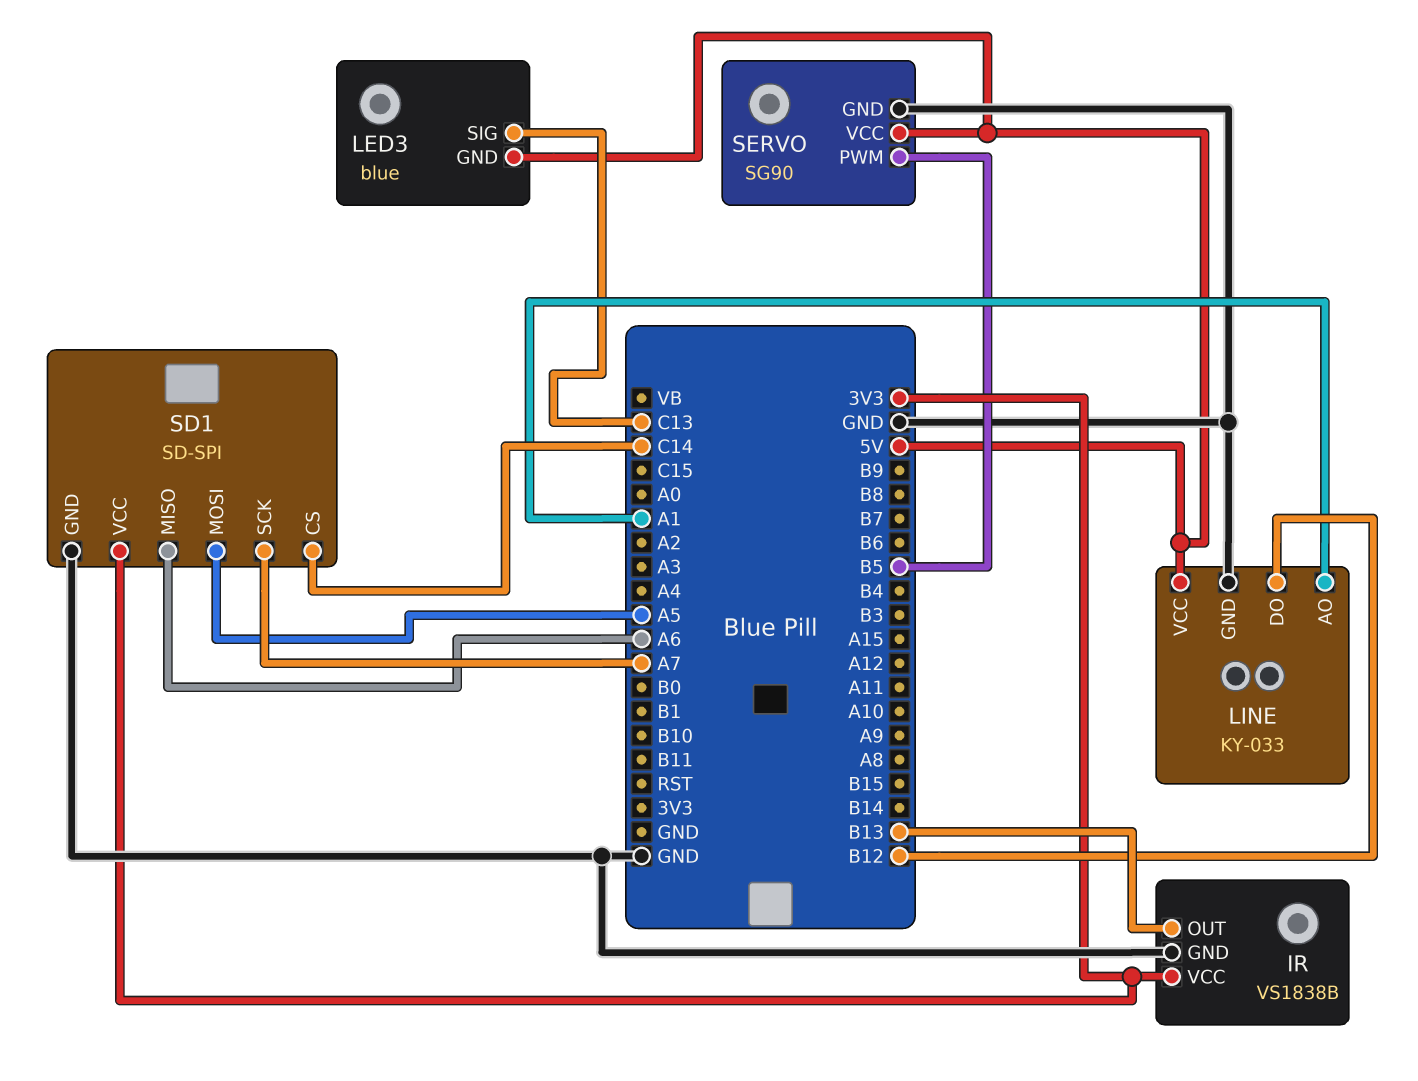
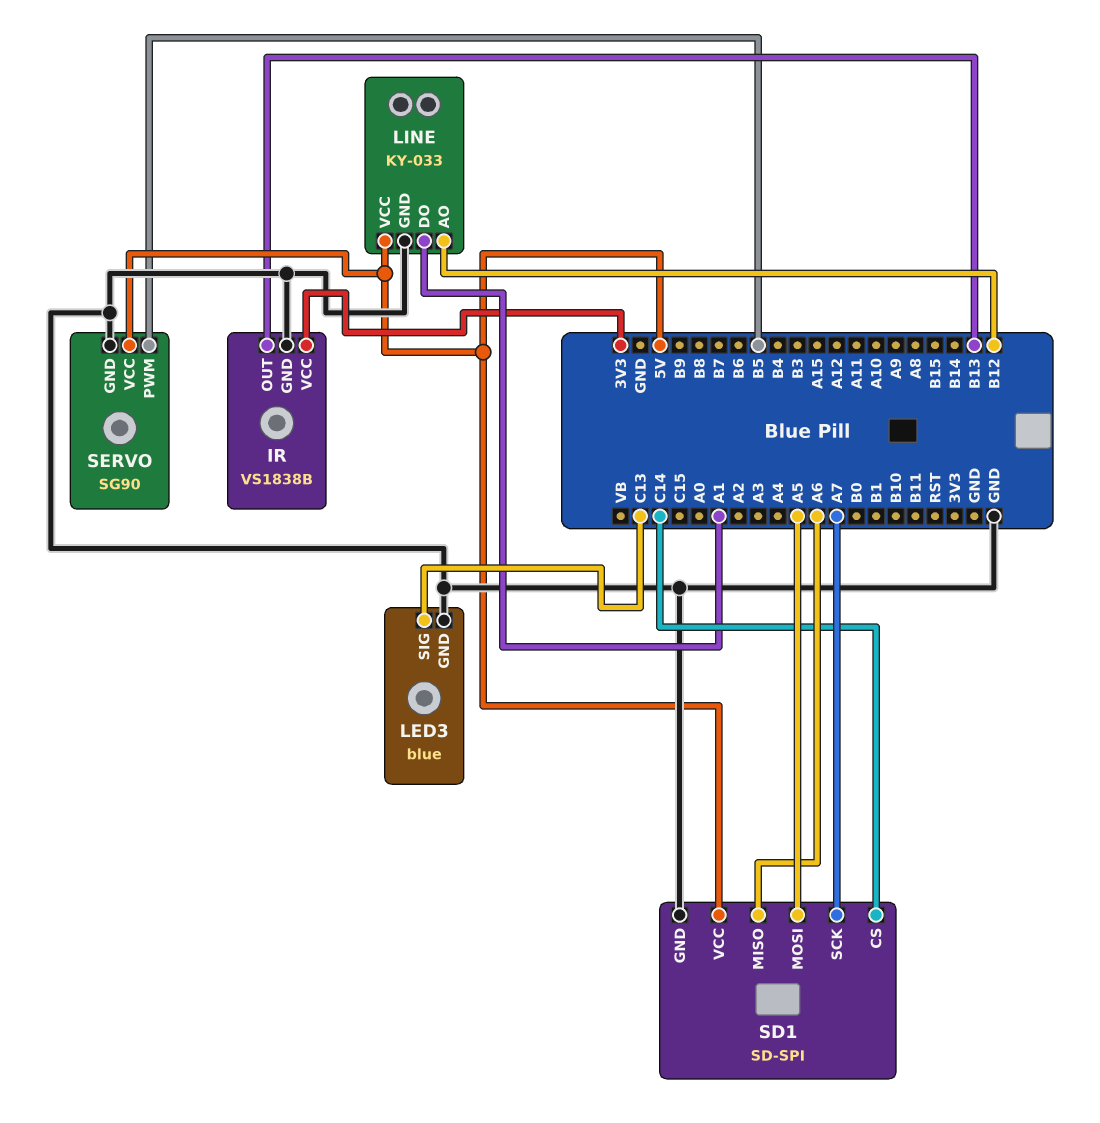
LED3 pin GND: 5V -> GND
LINE pin AO: A1 -> B12
LINE pin DO: B12 -> A1
SD1 pin VCC: 3V3 -> 5V

